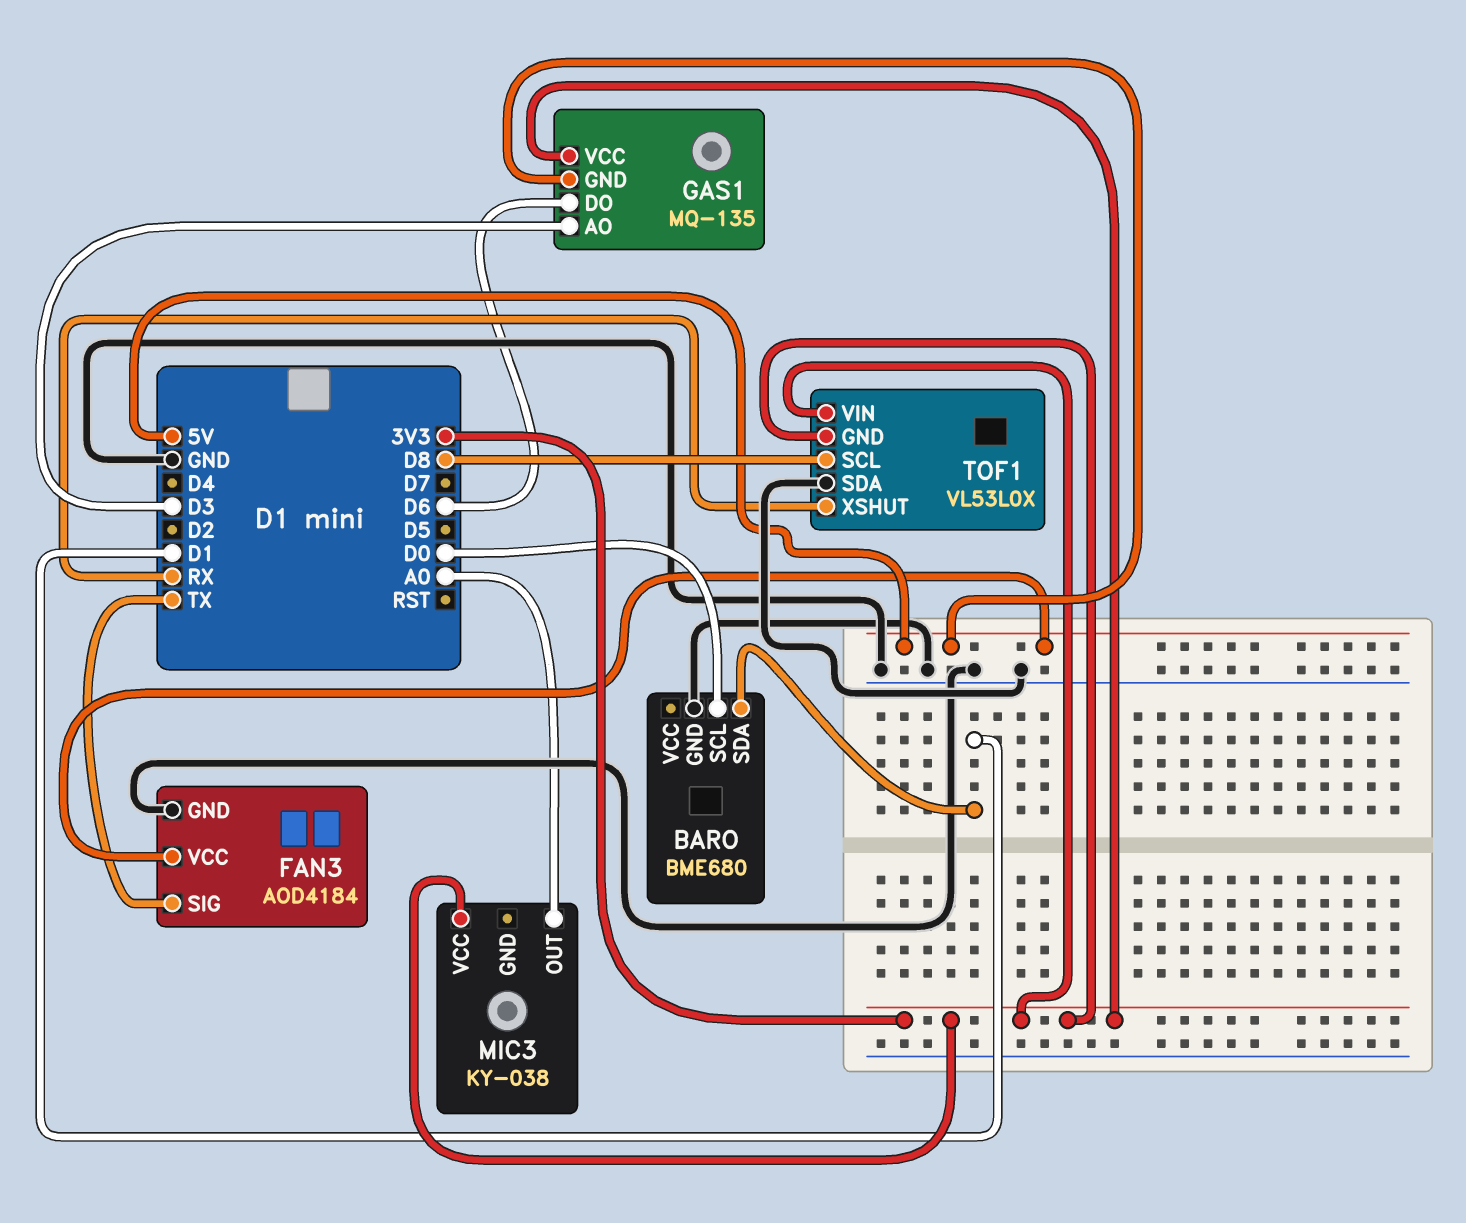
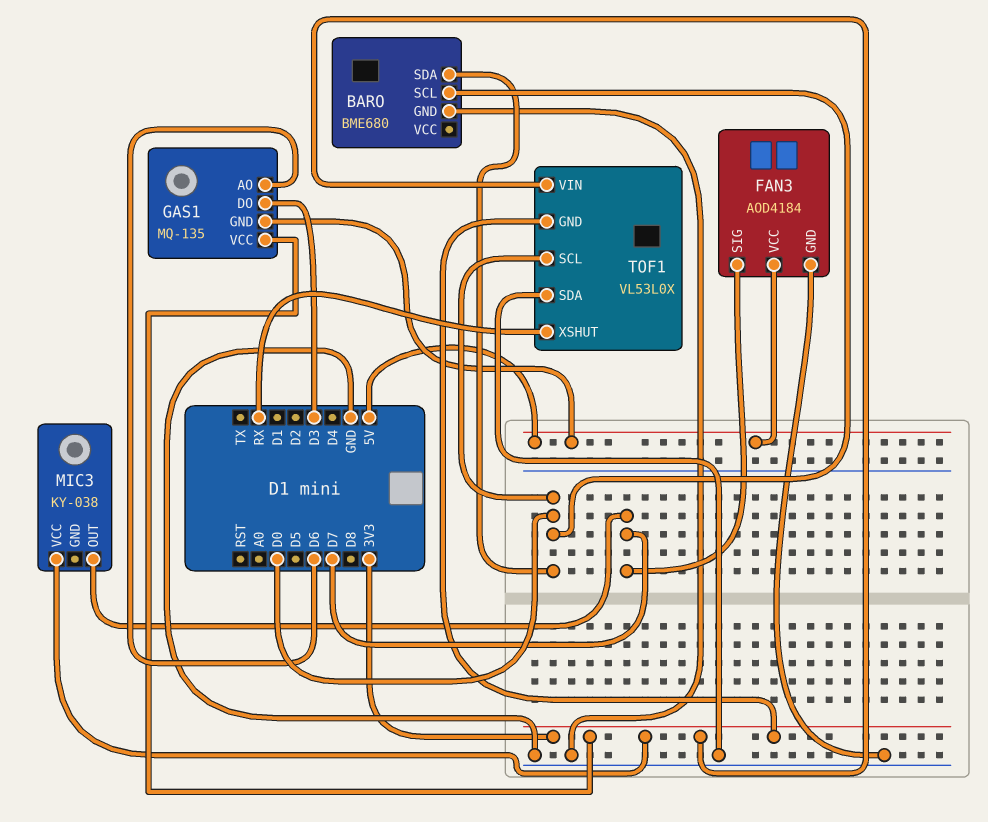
BARO pin SDA: D1 -> D0
FAN3 pin SIG: TX -> D7
GAS1 pin AO: D3 -> D6
GAS1 pin DO: D6 -> D3
MIC3 pin OUT: A0 -> D7
TOF1 pin SCL: D8 -> D0

